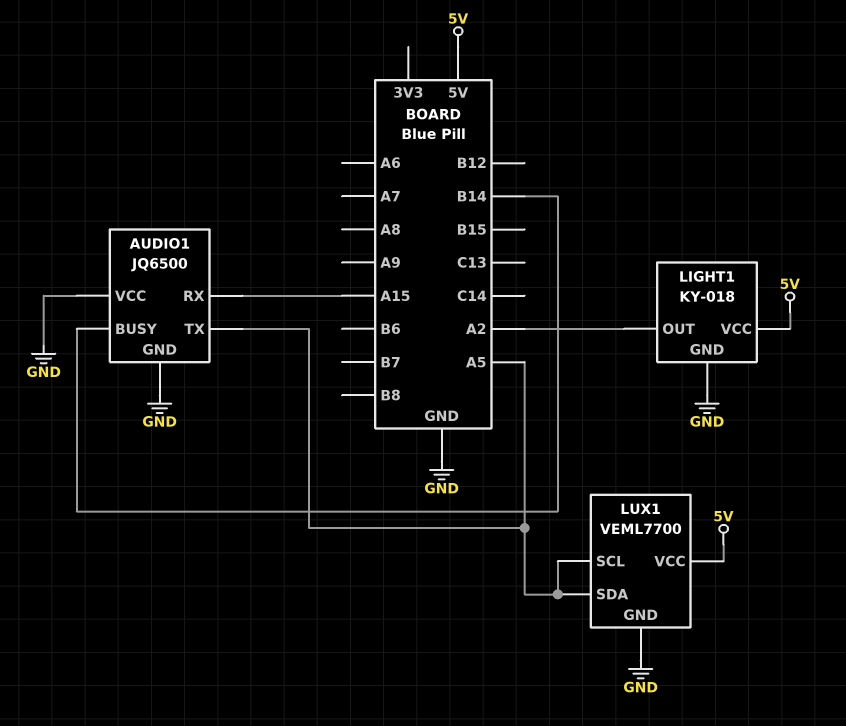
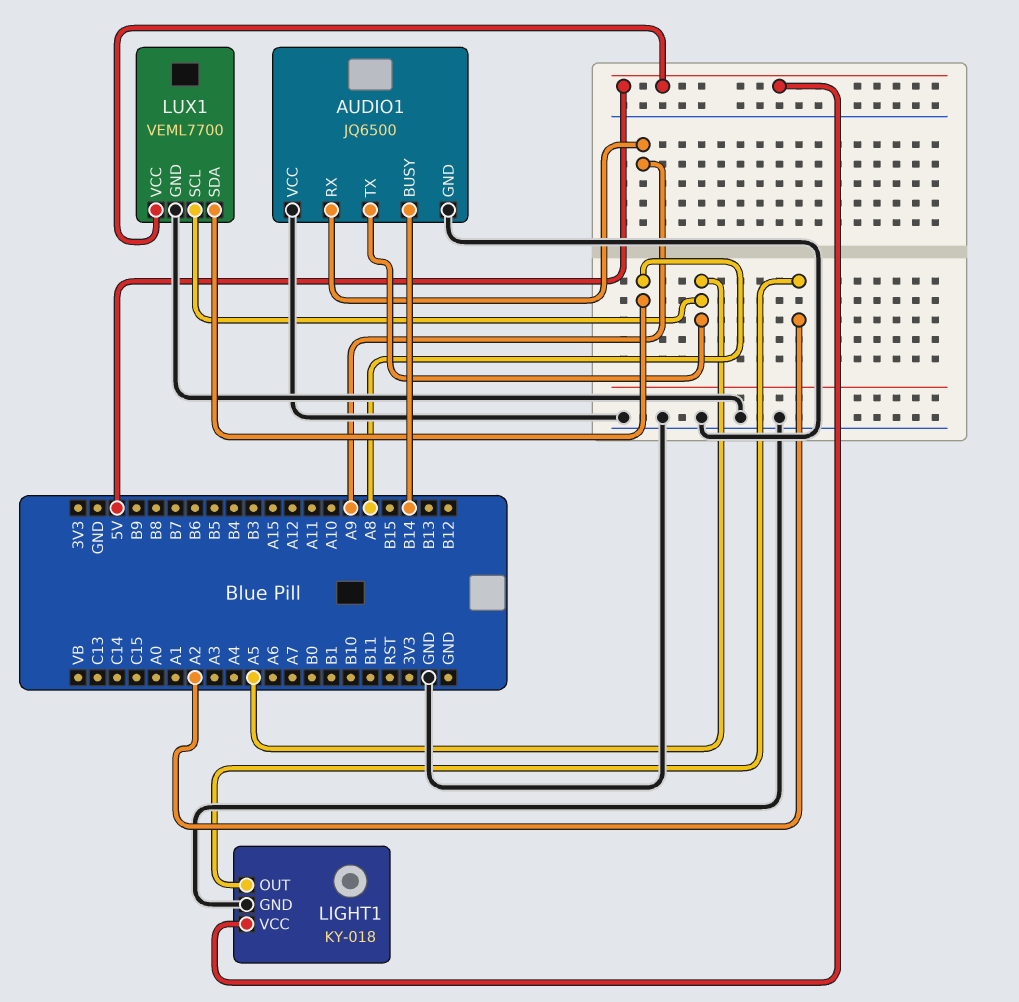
AUDIO1 pin RX: A15 -> A9
LUX1 pin SDA: A5 -> A8

